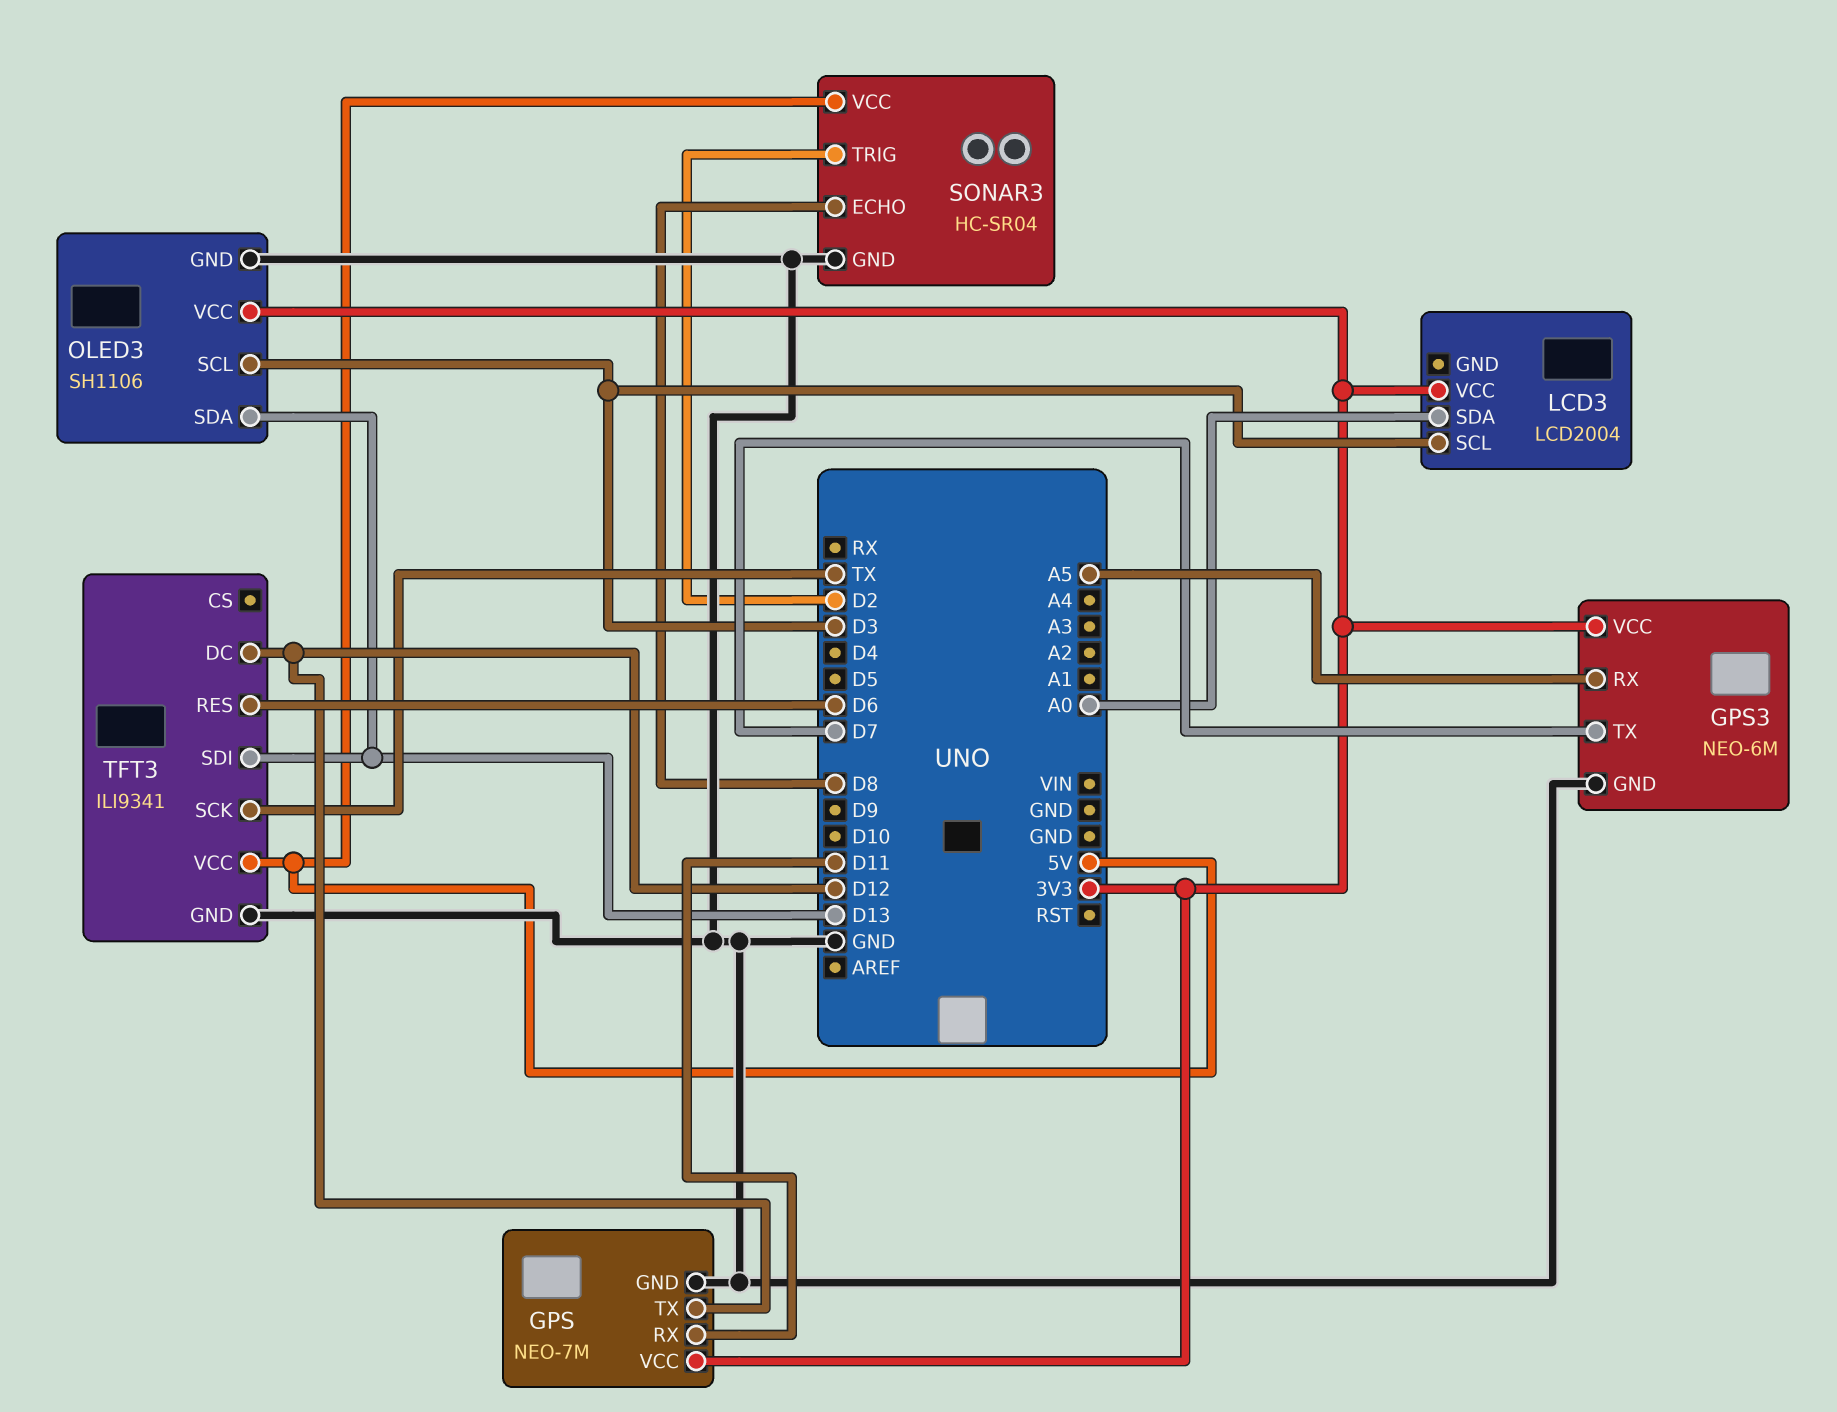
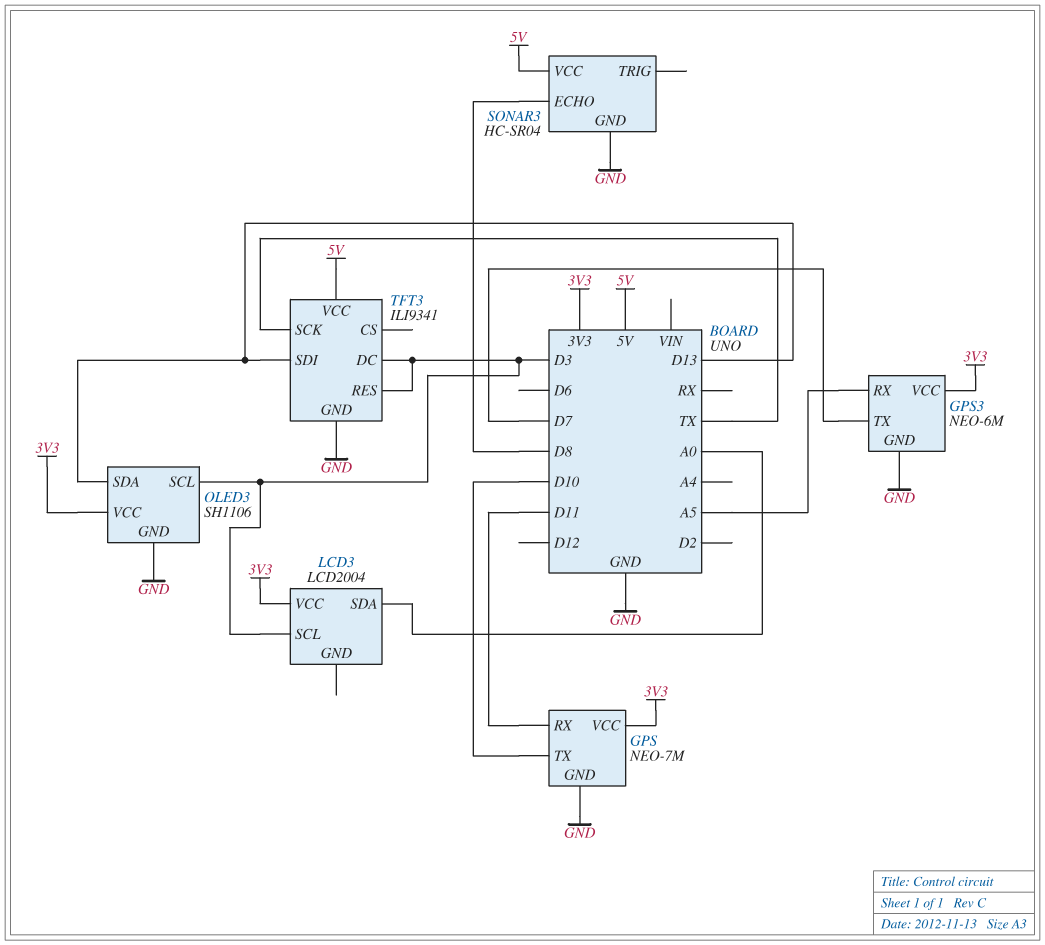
GPS pin TX: D12 -> D10
SONAR3 pin TRIG: D2 -> none
TFT3 pin DC: D12 -> D3
TFT3 pin RES: D6 -> D3

